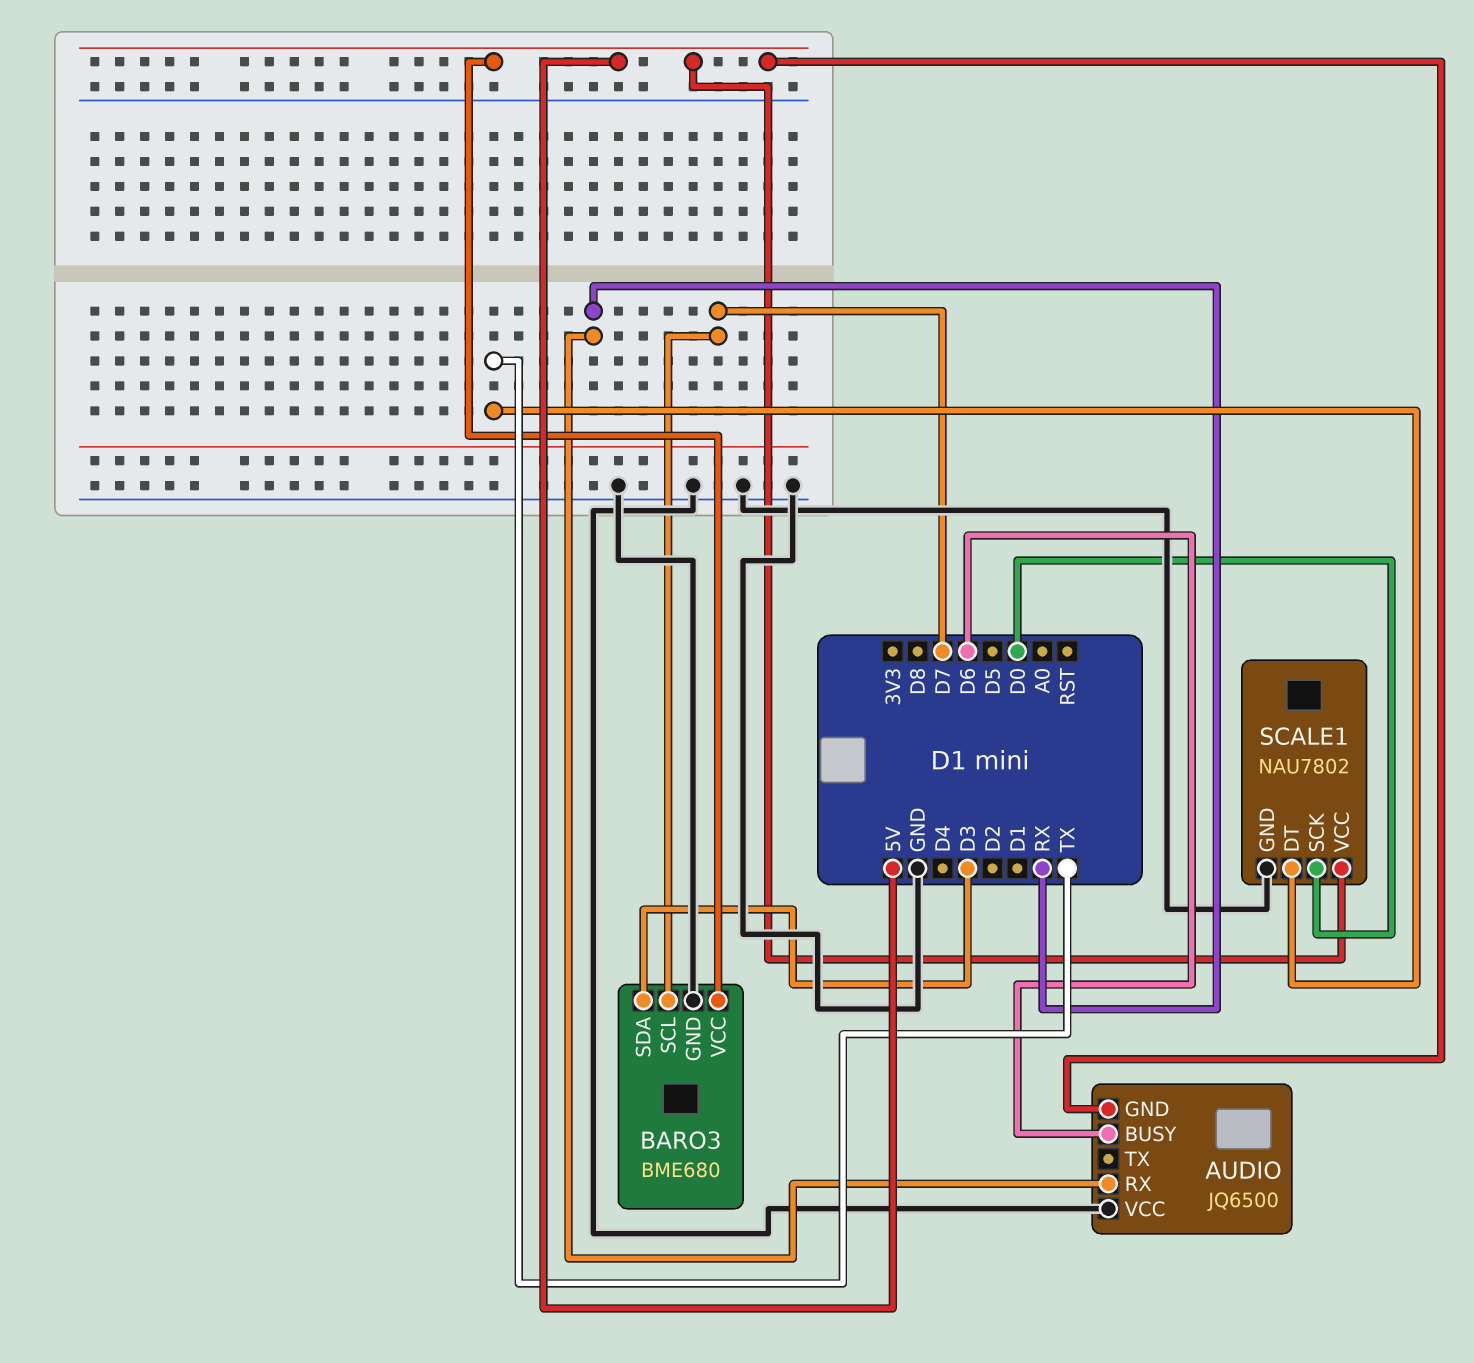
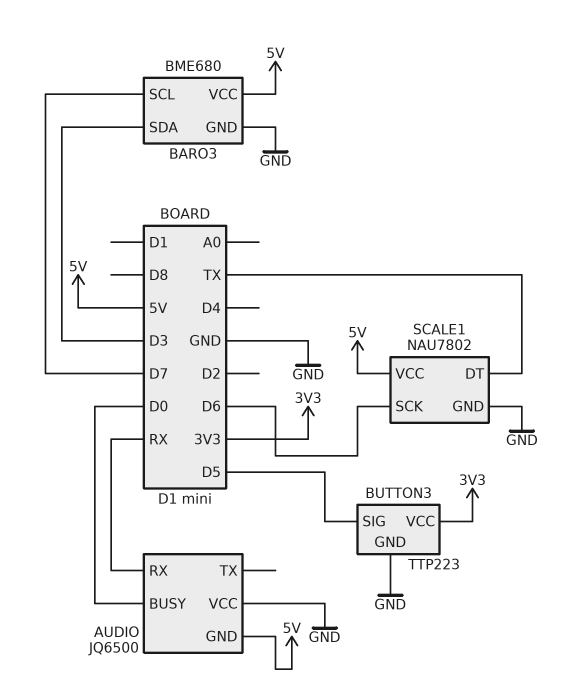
AUDIO pin BUSY: D6 -> D0
BUTTON3: none -> TTP223
BUTTON3 pin GND: none -> GND
BUTTON3 pin SIG: none -> D5
BUTTON3 pin VCC: none -> 3V3
SCALE1 pin SCK: D0 -> D6

